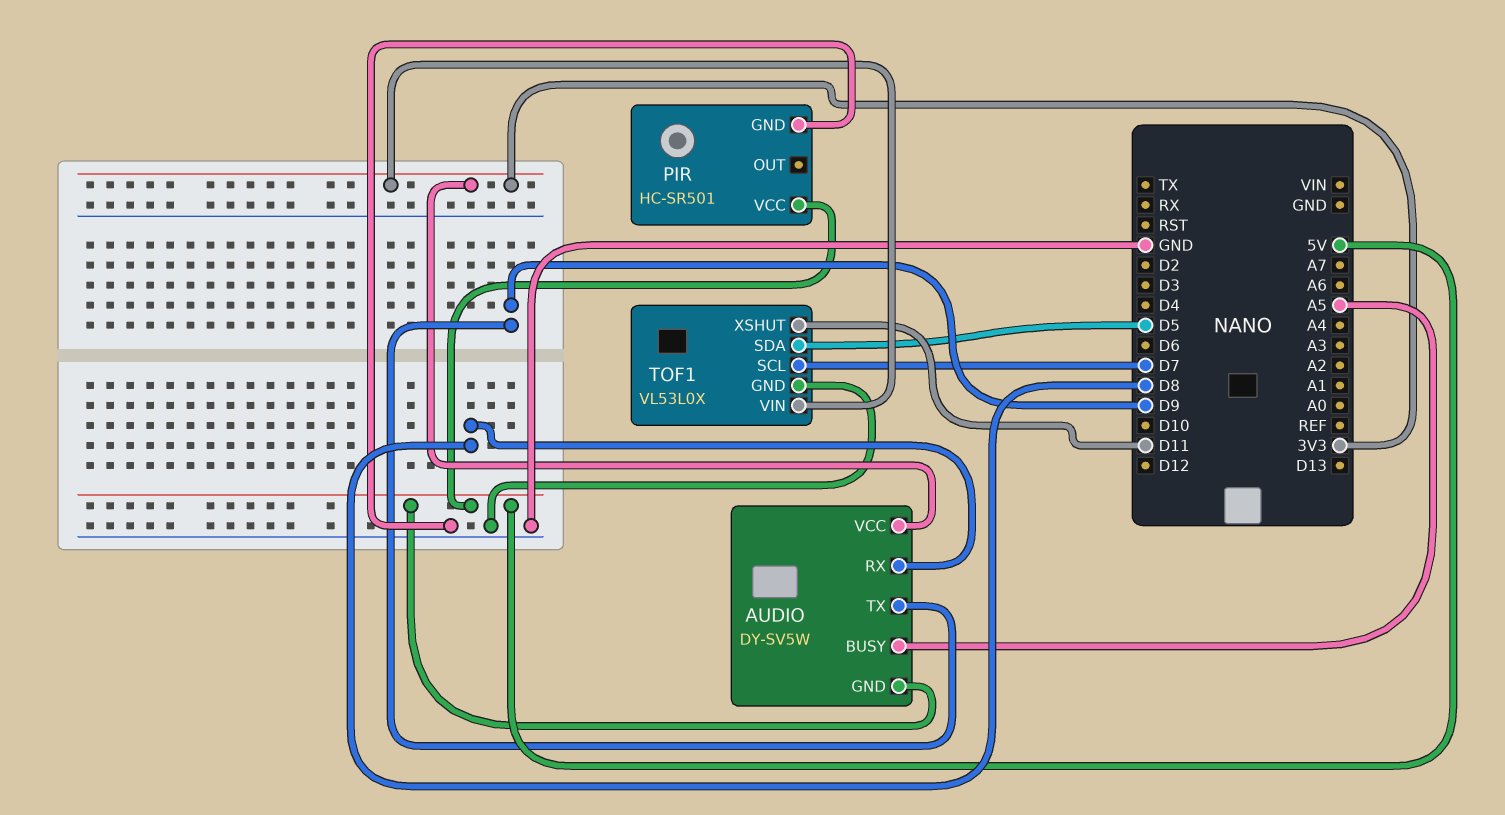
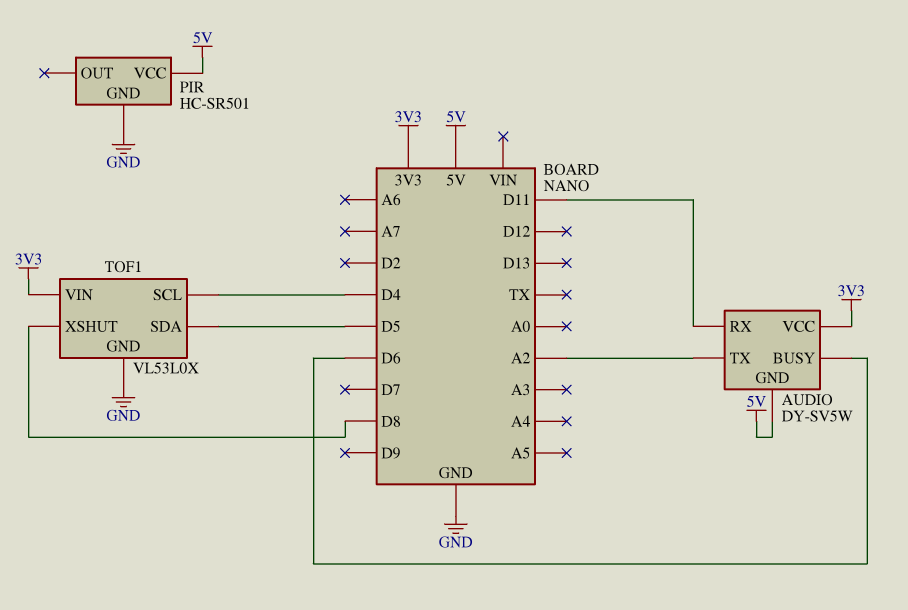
AUDIO pin BUSY: A5 -> D6
AUDIO pin RX: D8 -> D11
AUDIO pin TX: D9 -> A2
TOF1 pin SCL: D7 -> D4
TOF1 pin XSHUT: D11 -> D8

